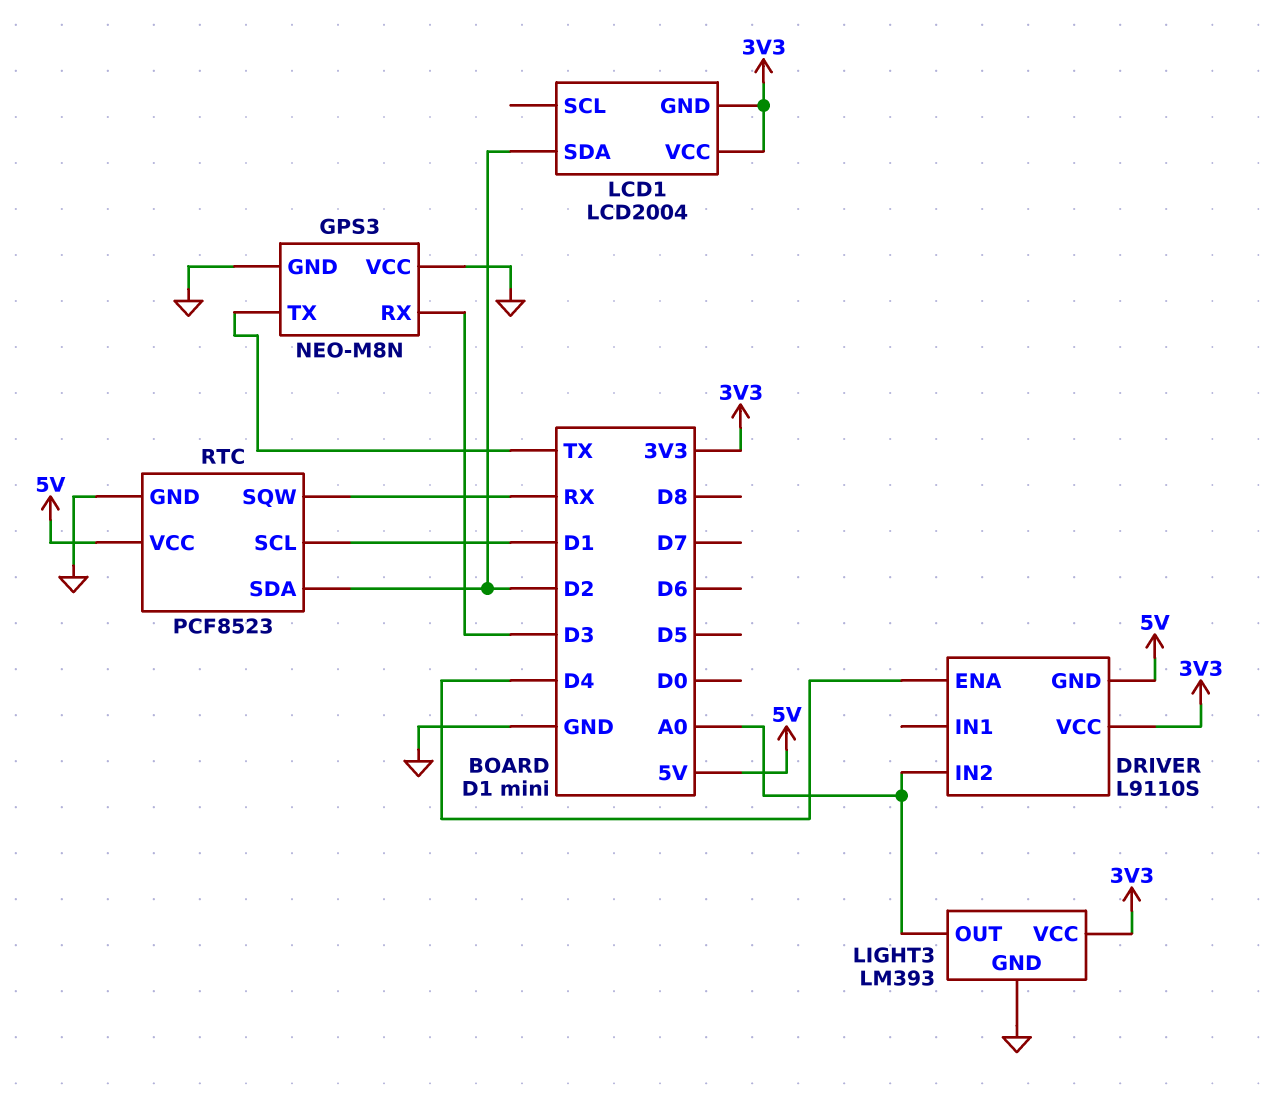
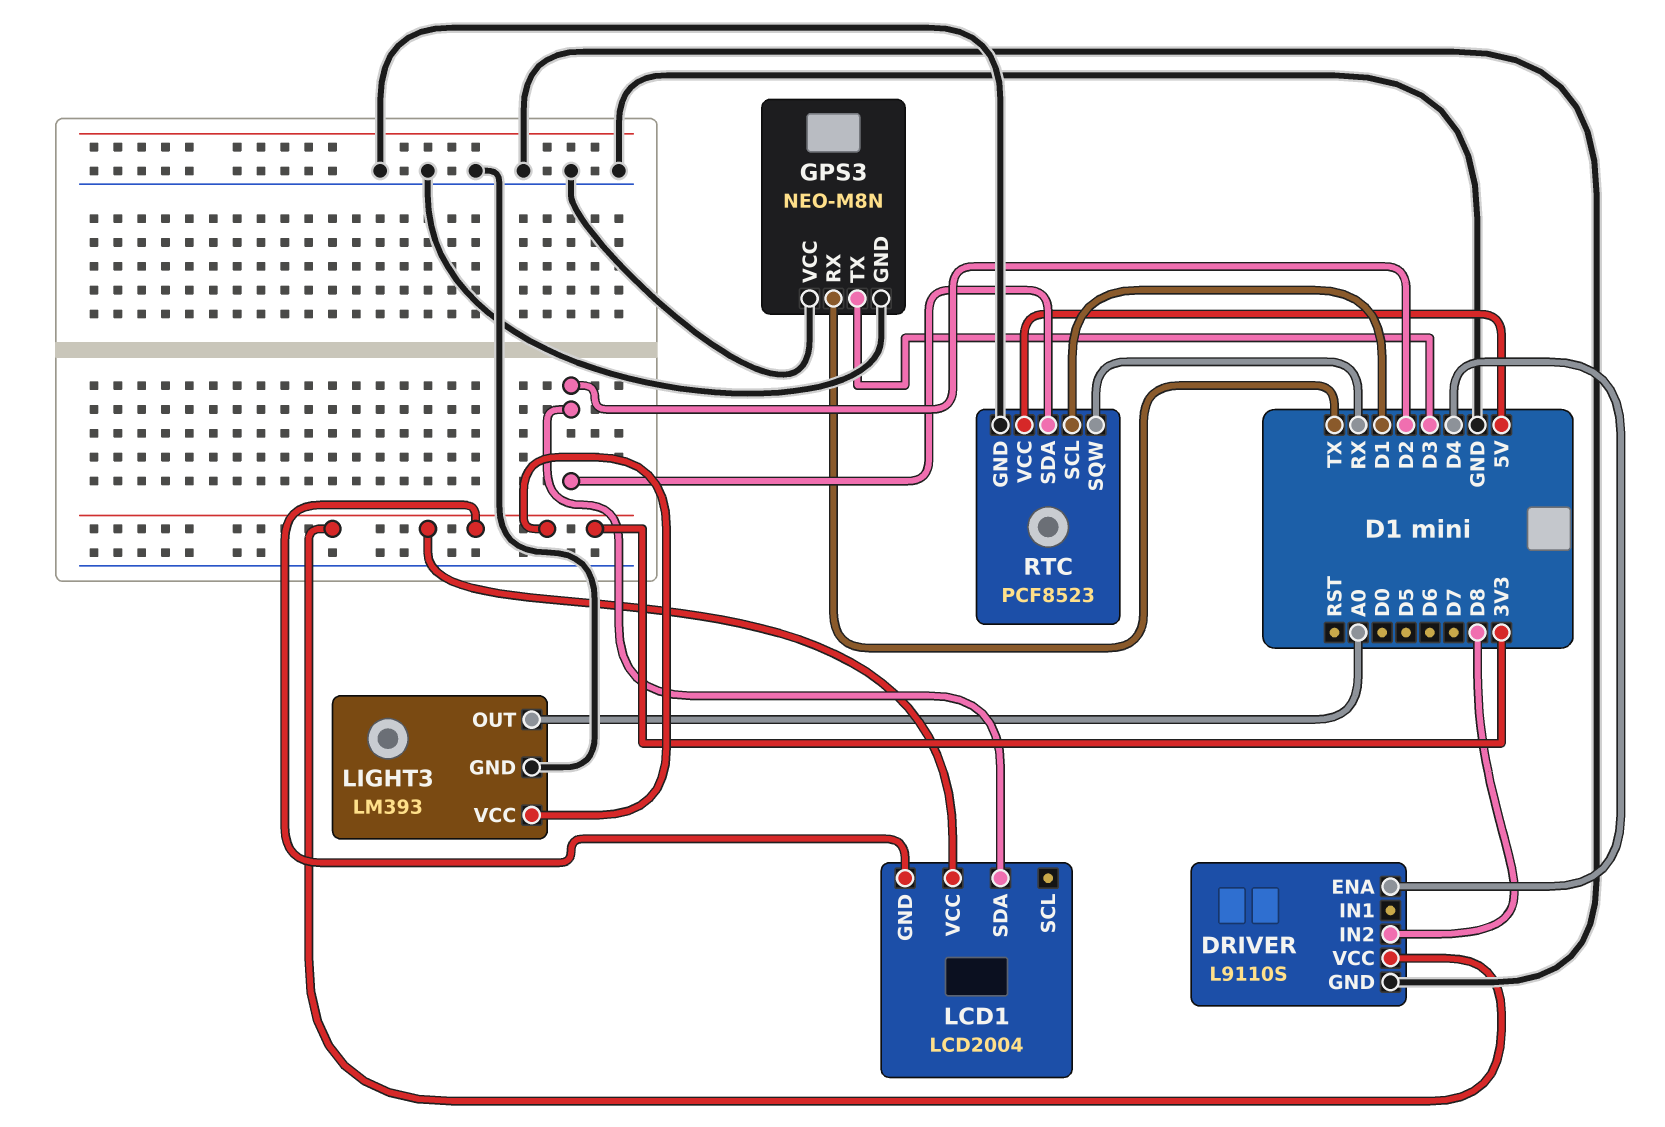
DRIVER pin GND: 5V -> GND
DRIVER pin IN2: A0 -> D8
GPS3 pin RX: D3 -> TX
GPS3 pin TX: TX -> D3

